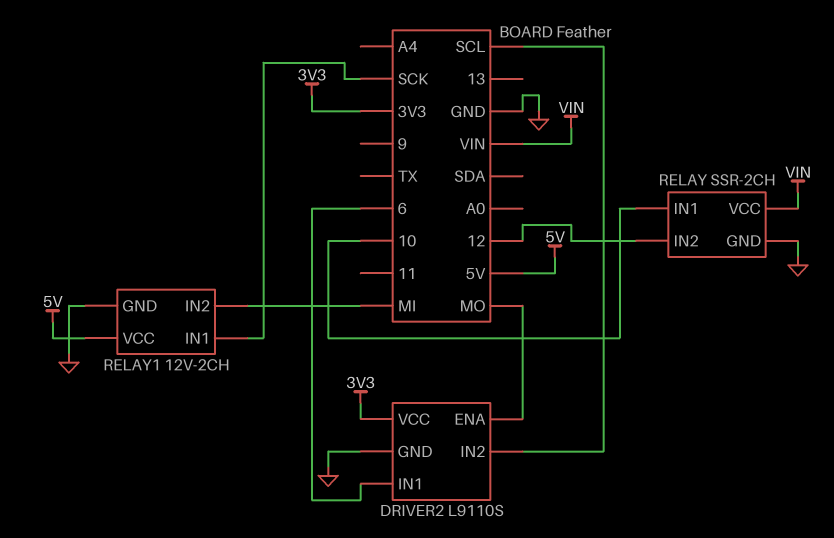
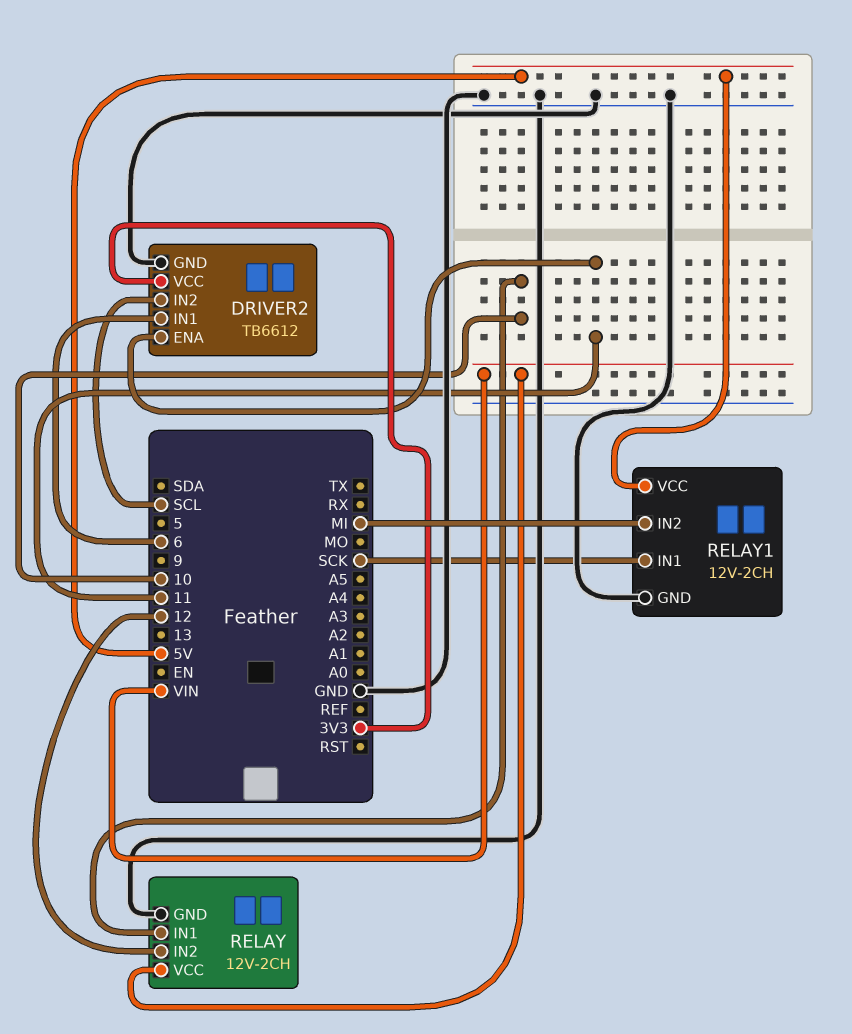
DRIVER2: L9110S -> TB6612
DRIVER2 pin ENA: MO -> 11
RELAY: SSR-2CH -> 12V-2CH

